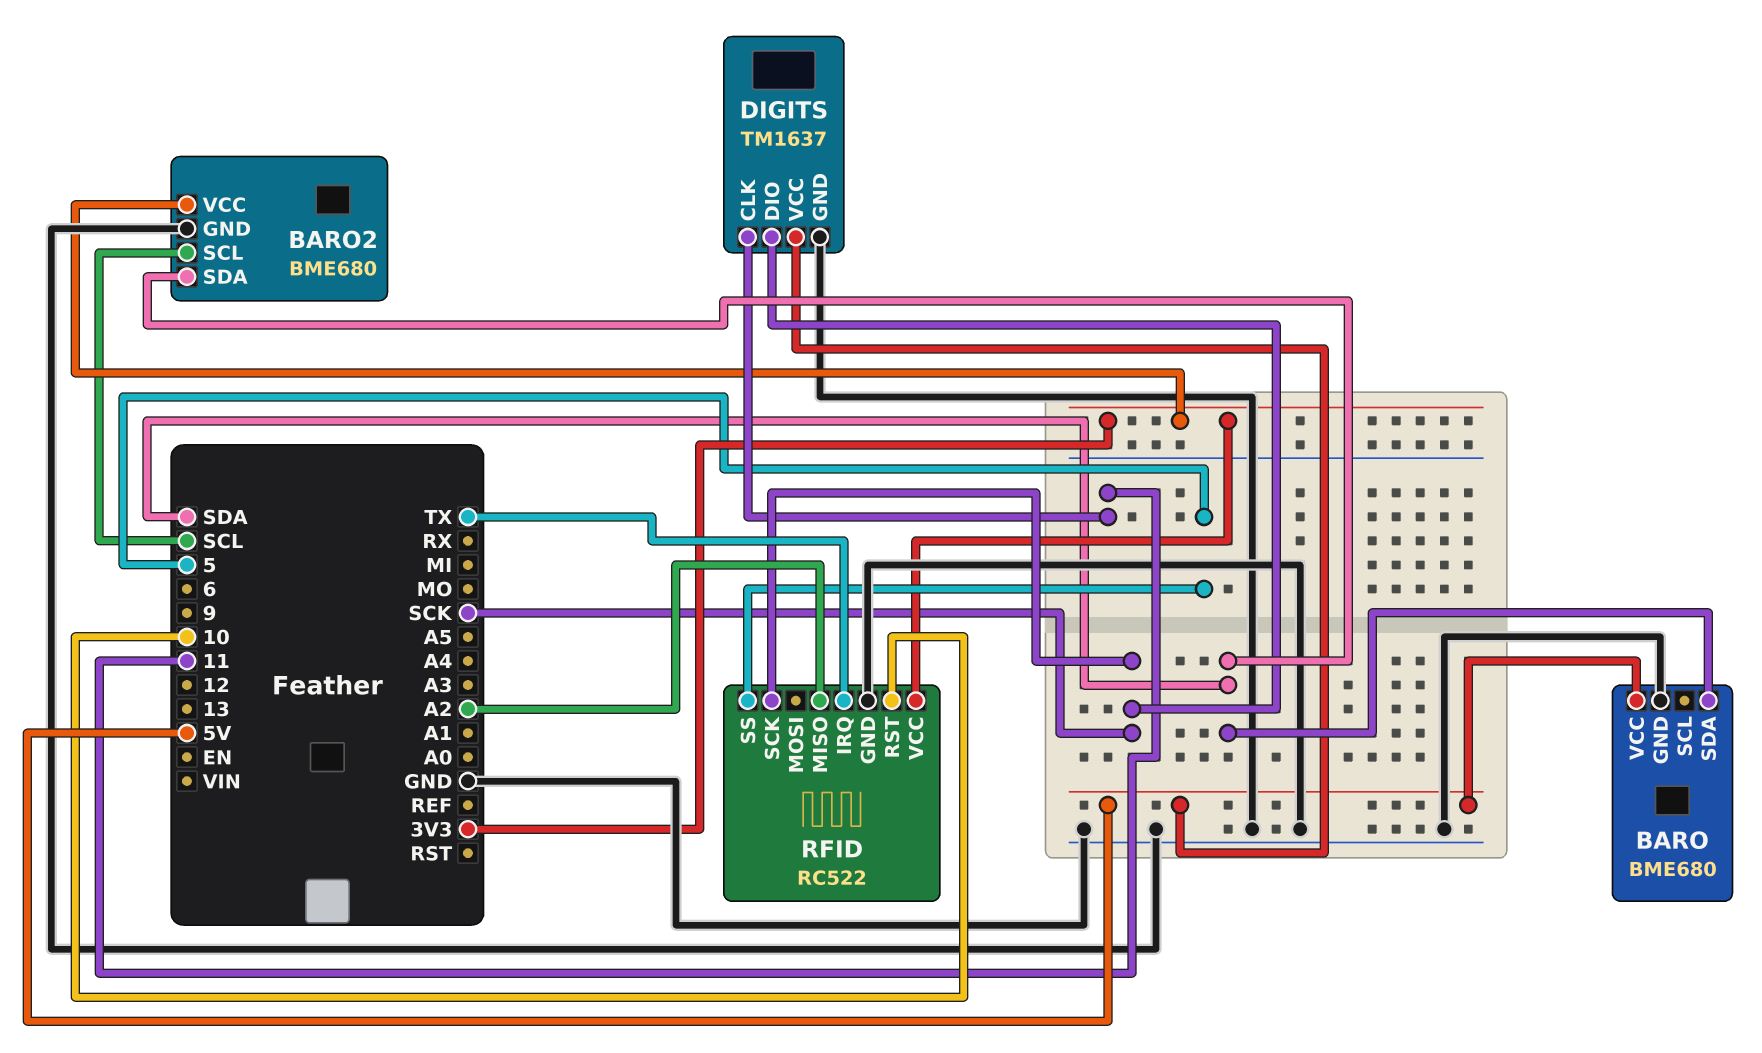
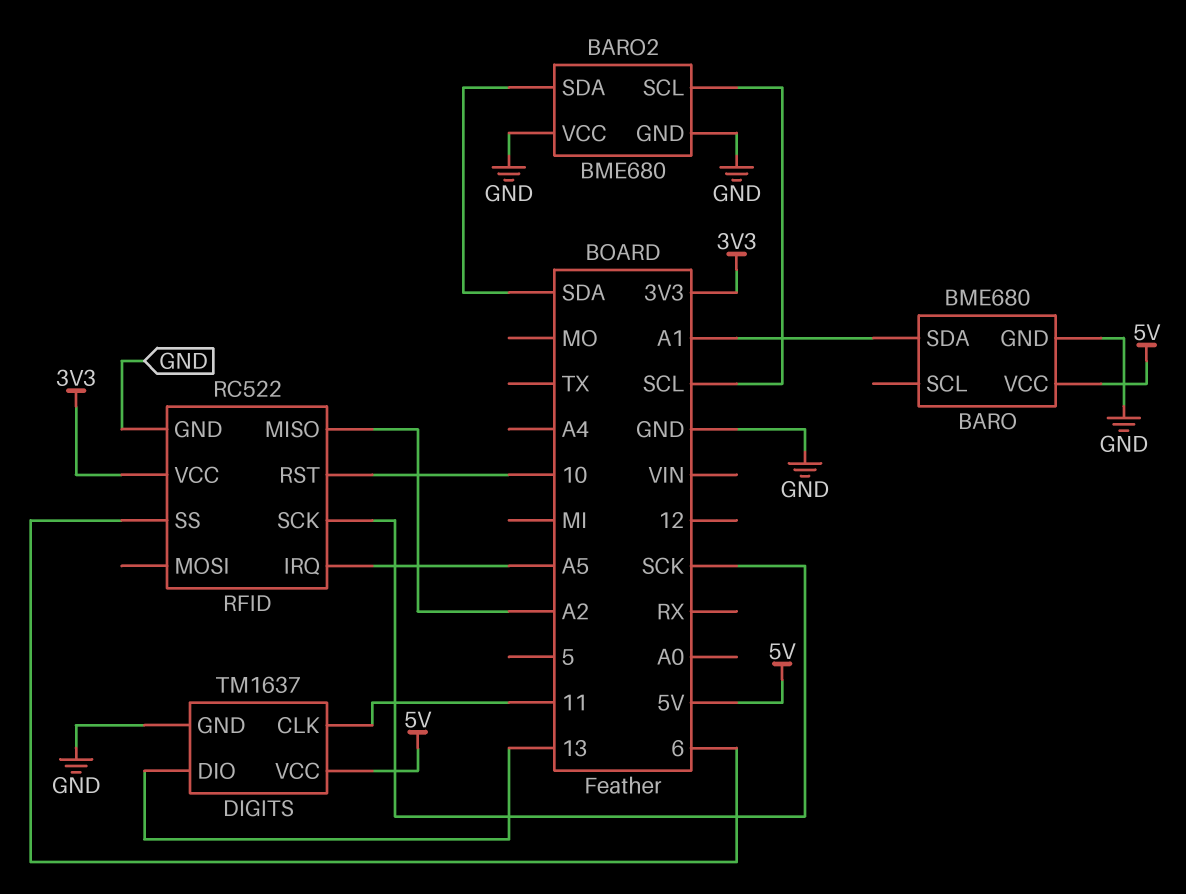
BARO pin SDA: SDA -> A1
BARO2 pin VCC: 3V3 -> GND
DIGITS pin DIO: SCK -> 13
RFID pin IRQ: TX -> A5
RFID pin SS: 5 -> 6

